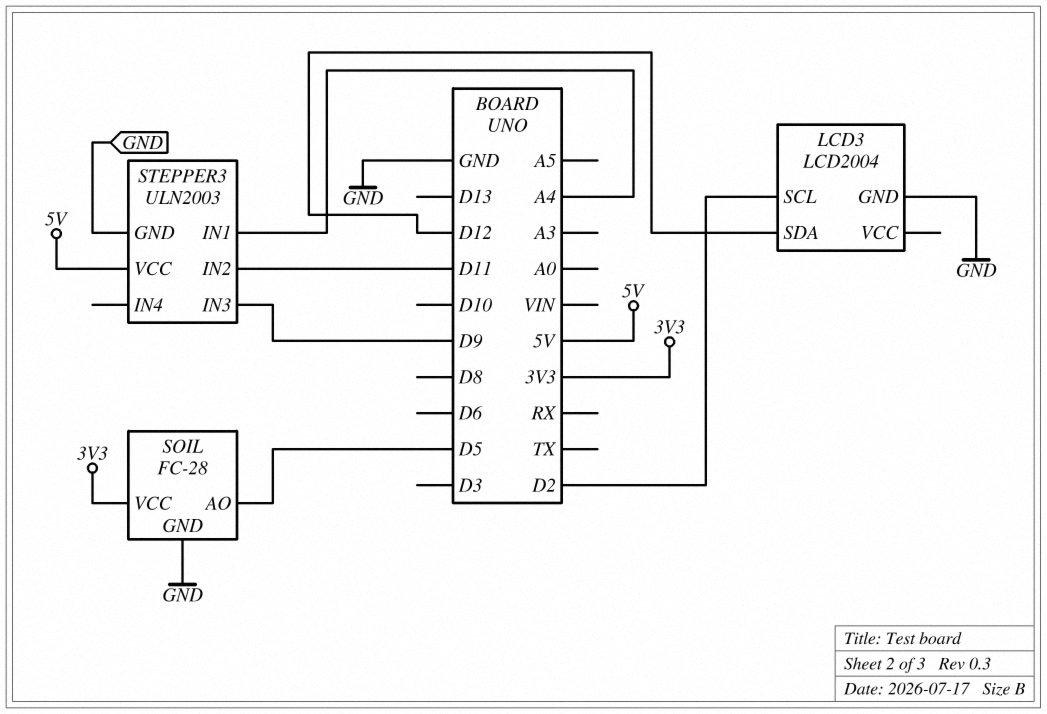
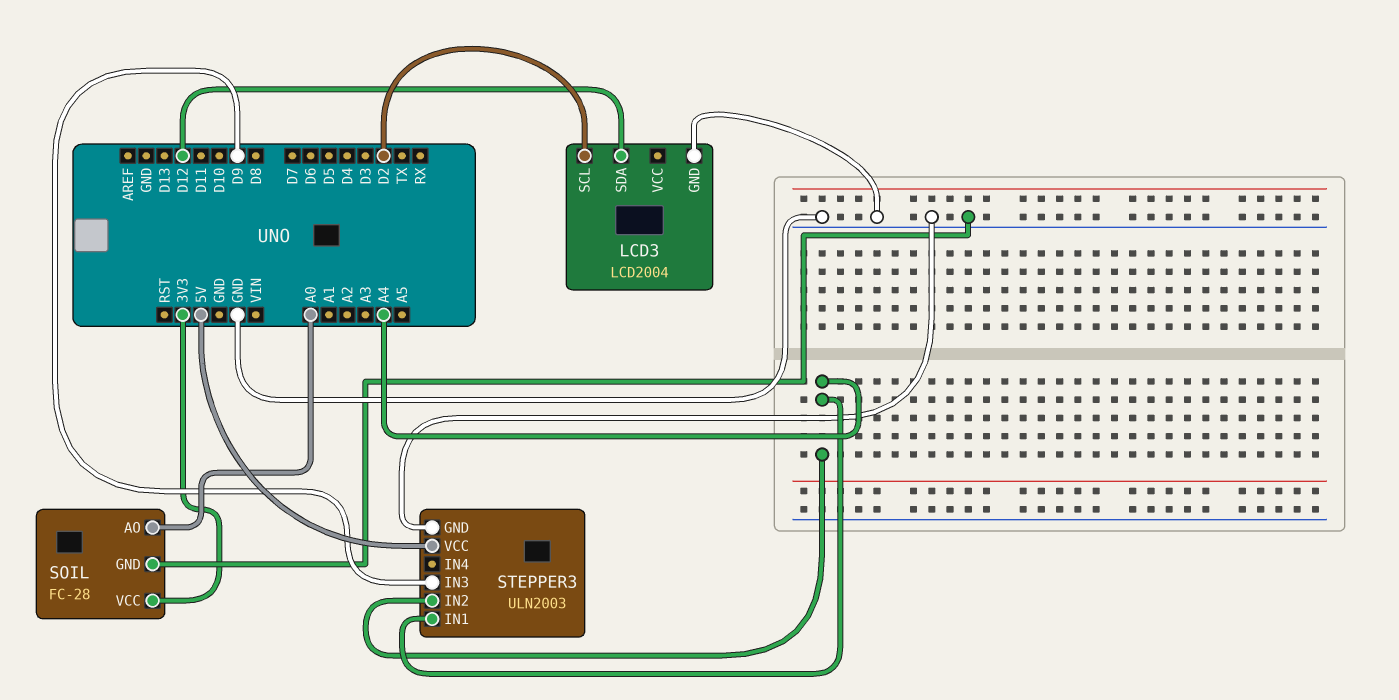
SOIL pin AO: D5 -> A0
STEPPER3 pin IN2: D11 -> A4

